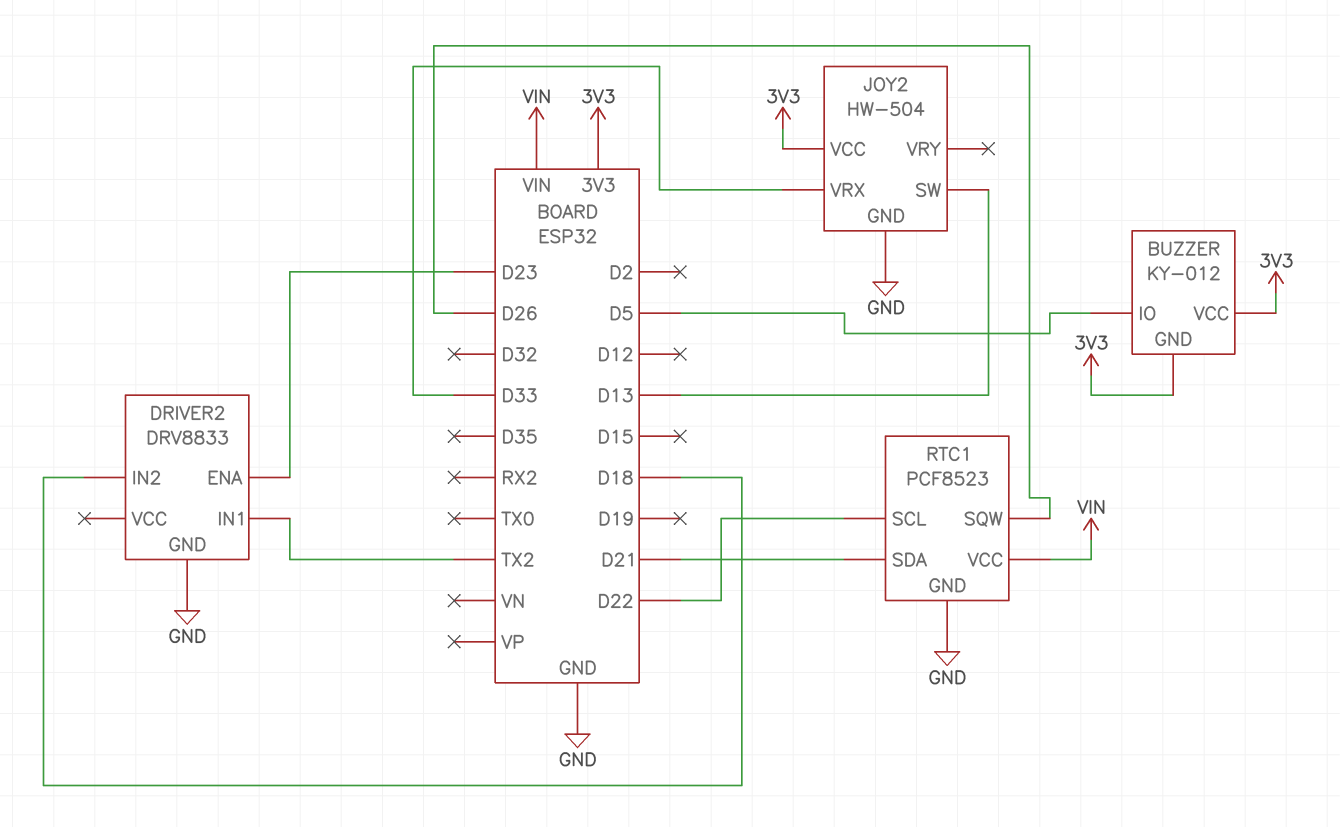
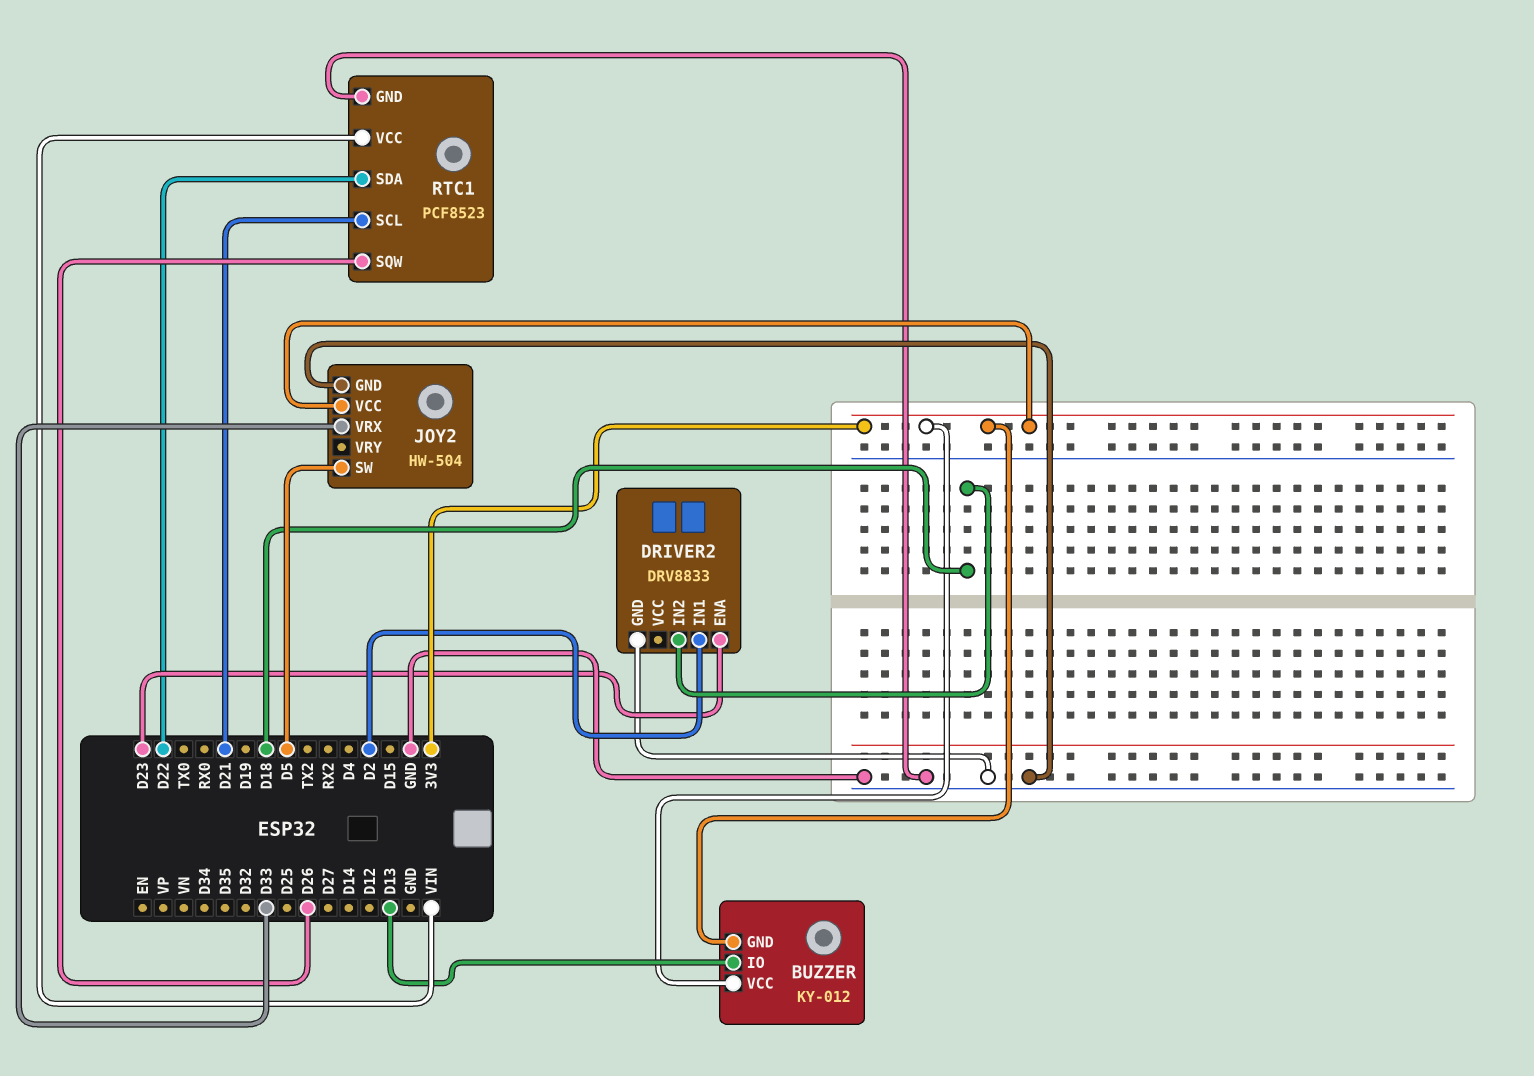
BUZZER pin IO: D5 -> D13
DRIVER2 pin IN1: TX2 -> D2
JOY2 pin SW: D13 -> D5
RTC1 pin SCL: D22 -> D21
RTC1 pin SDA: D21 -> D22

